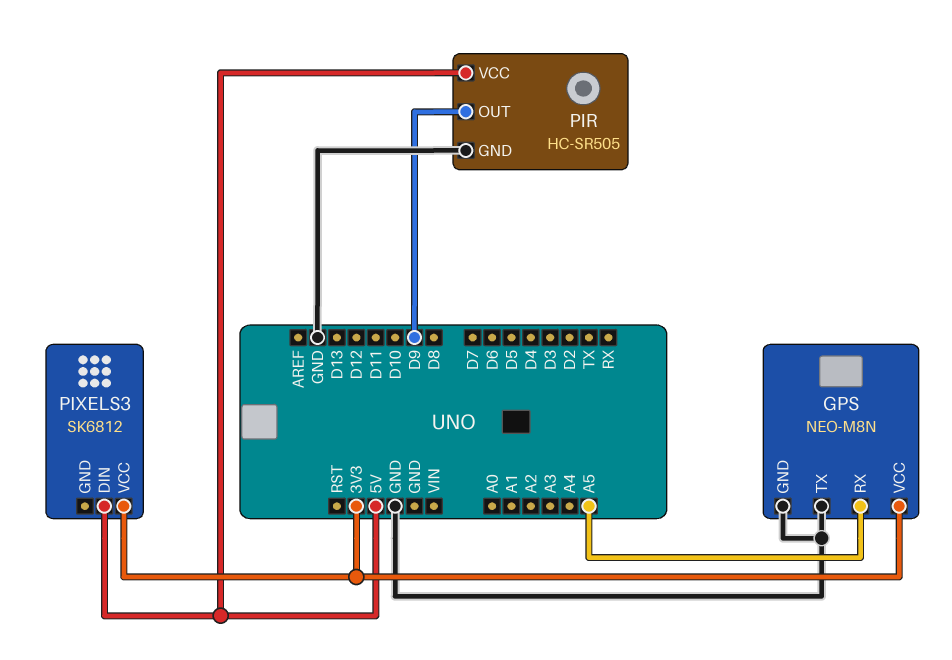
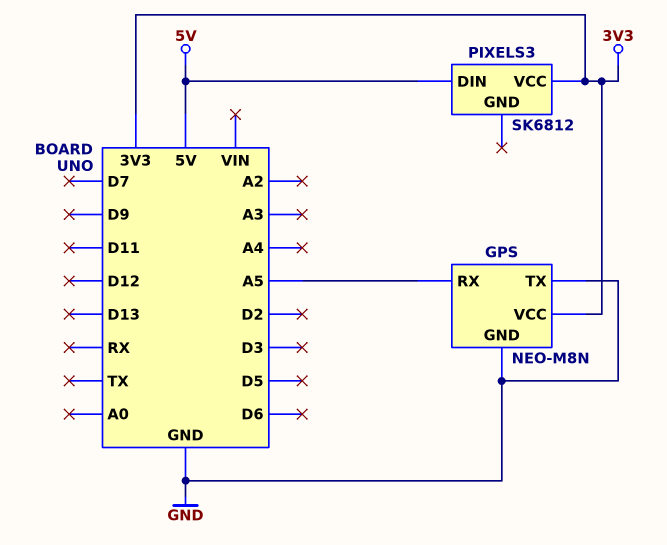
PIR: HC-SR505 -> none
PIR pin GND: GND -> none
PIR pin OUT: D9 -> none
PIR pin VCC: 5V -> none

